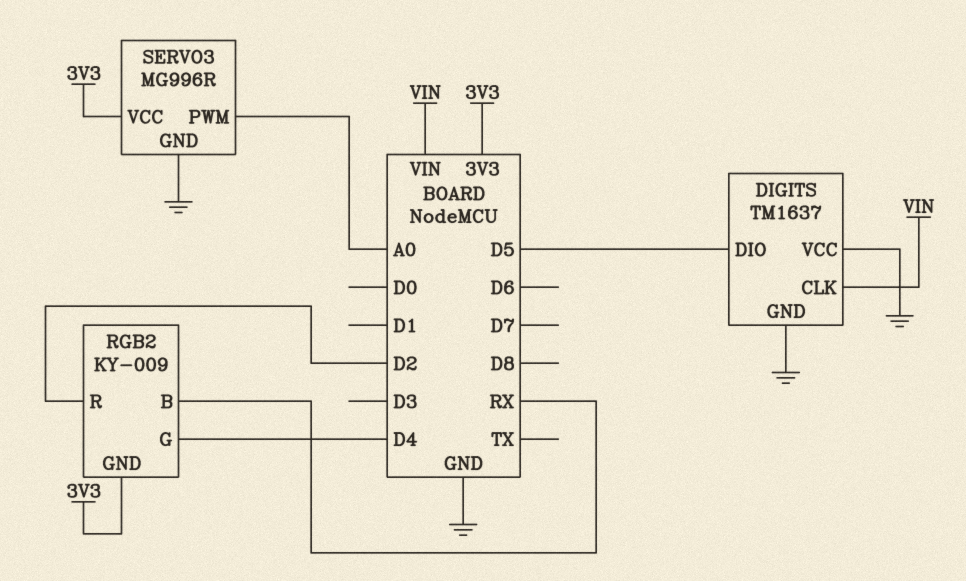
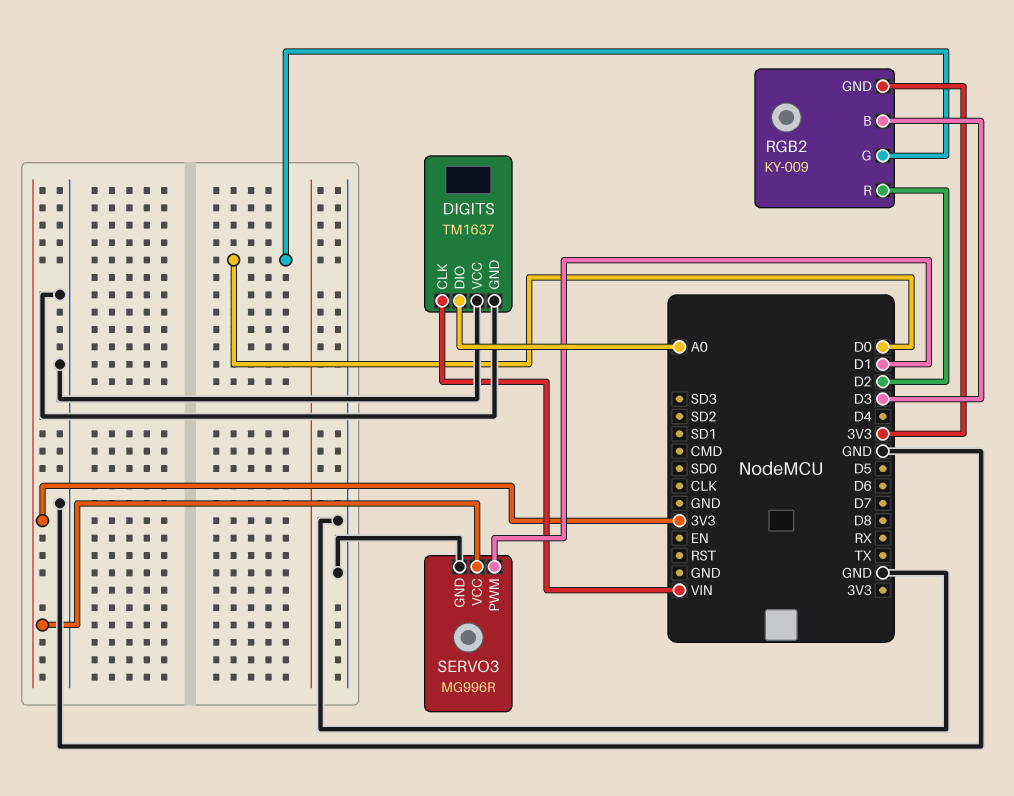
DIGITS pin DIO: D5 -> A0
RGB2 pin B: RX -> D3
RGB2 pin G: D4 -> D0
SERVO3 pin PWM: A0 -> D1

